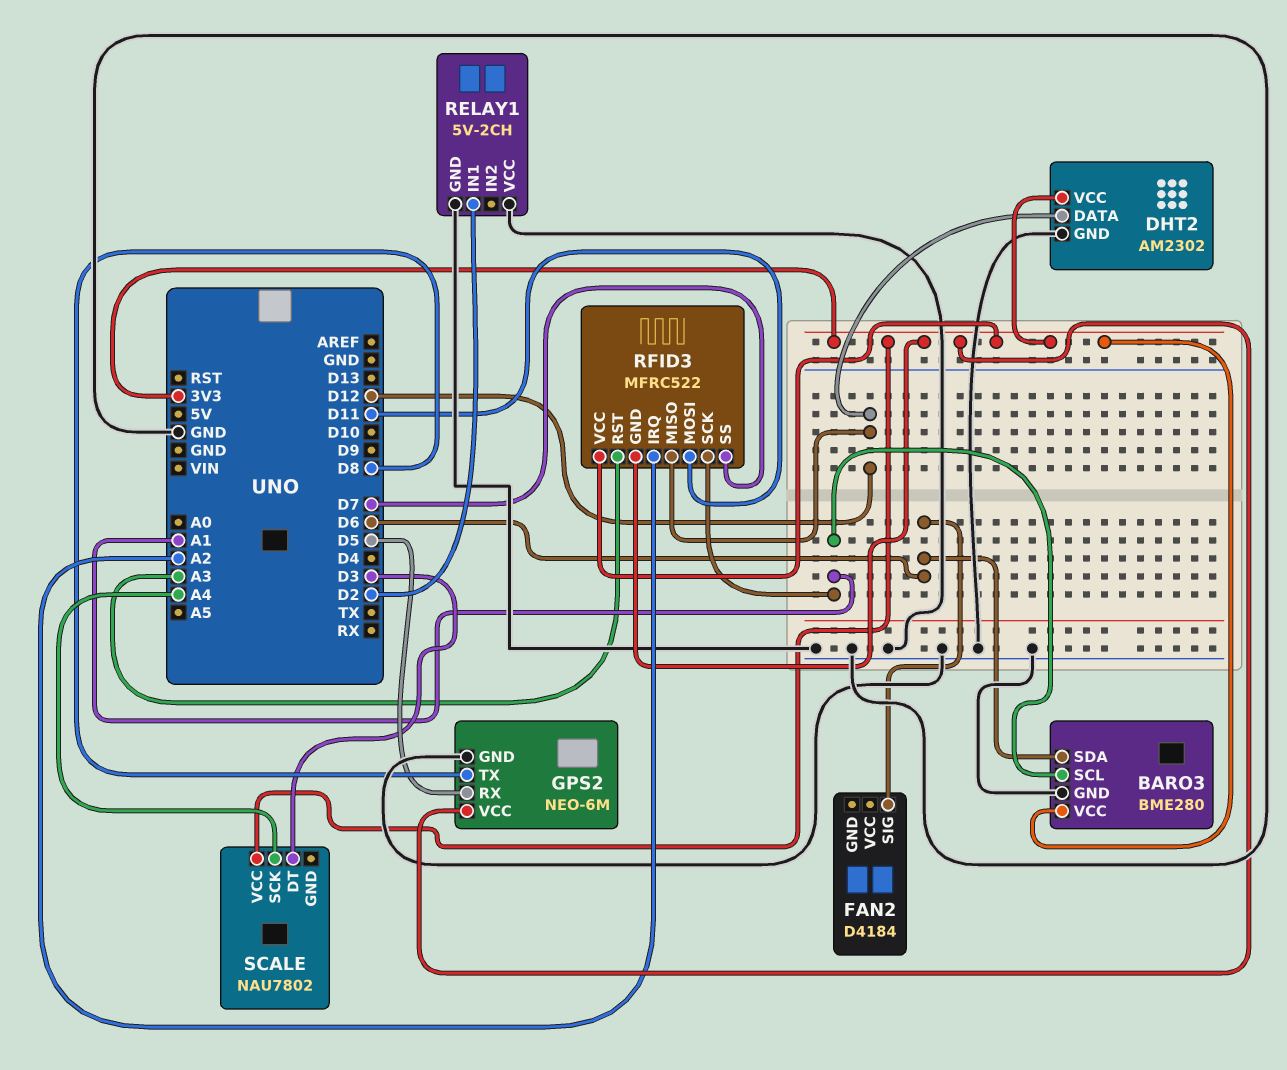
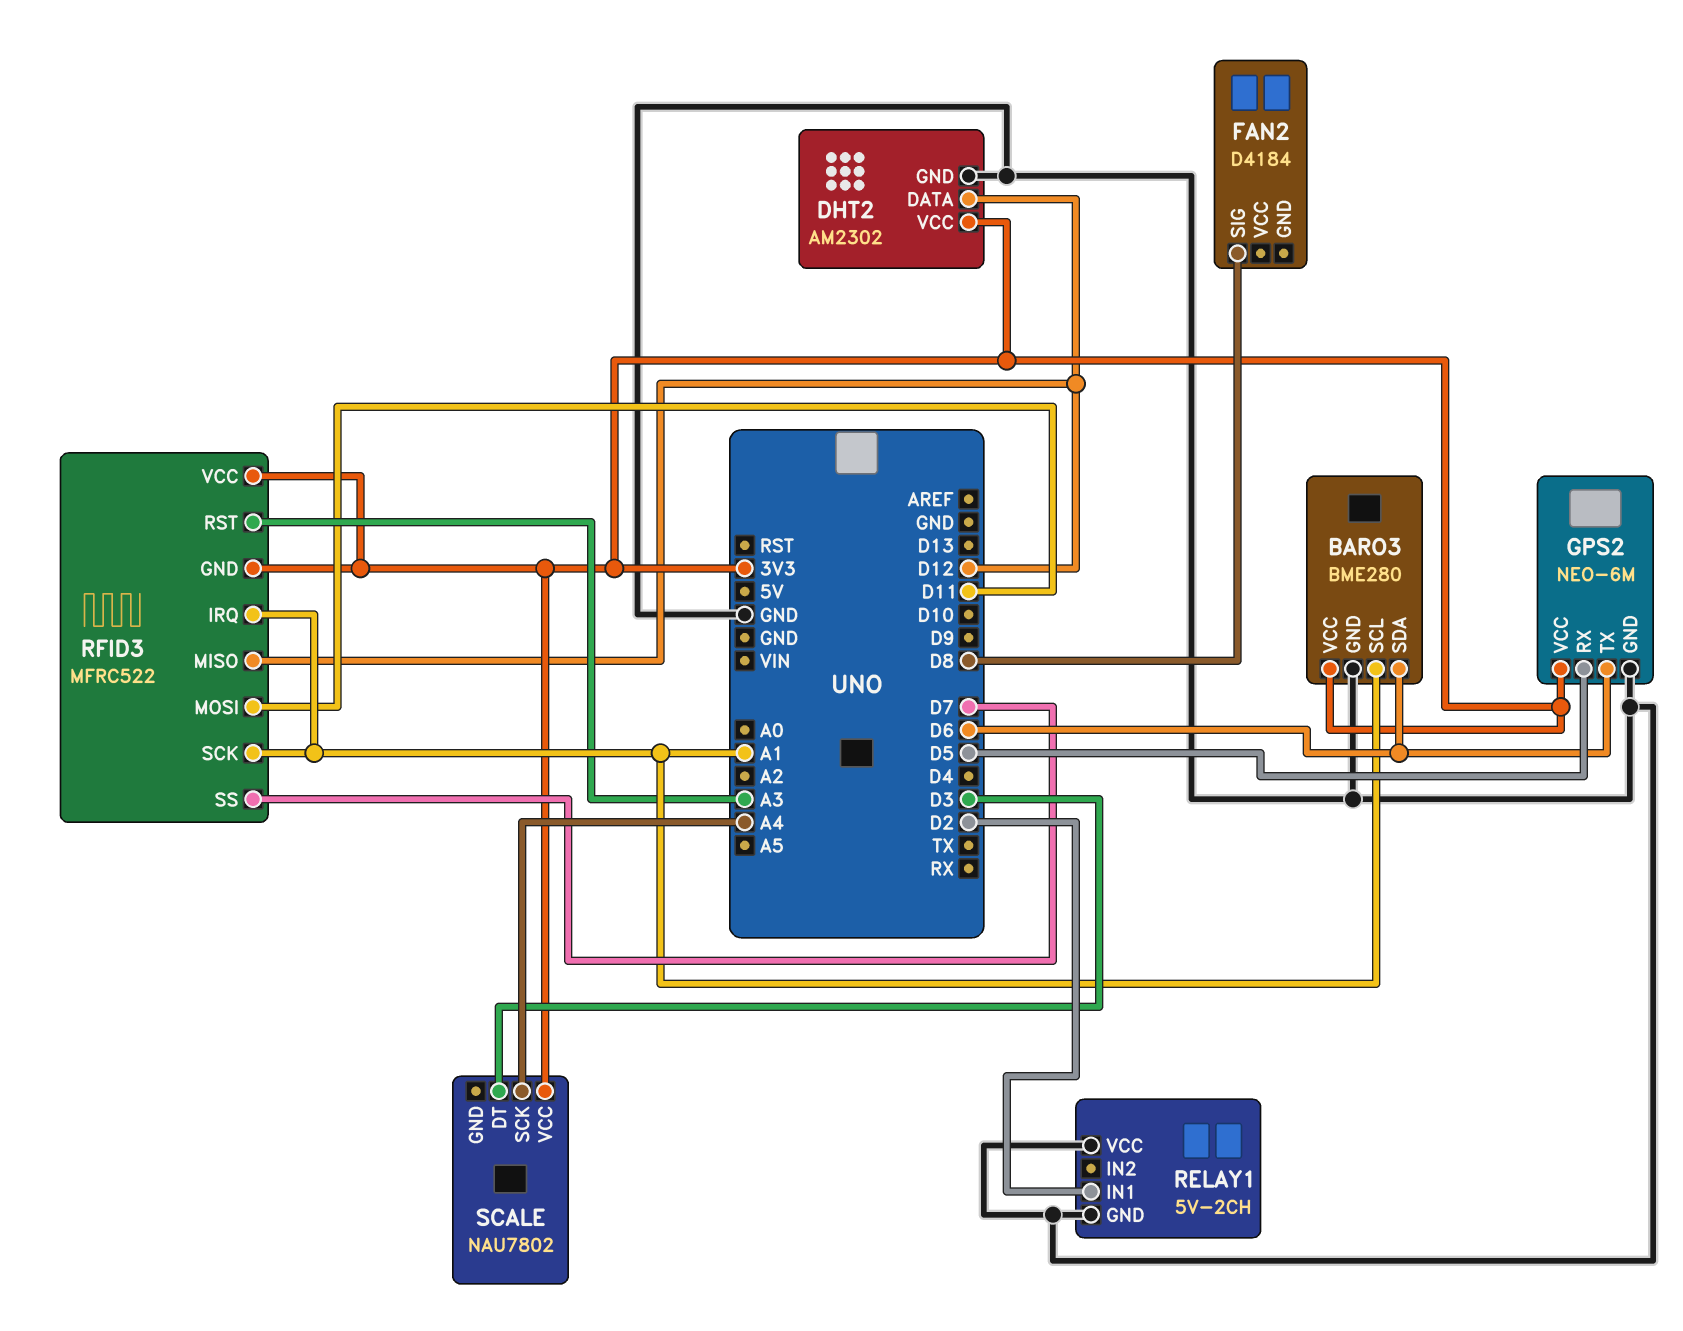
FAN2 pin SIG: D6 -> D8
GPS2 pin TX: D8 -> D6
RFID3 pin IRQ: A2 -> A1

